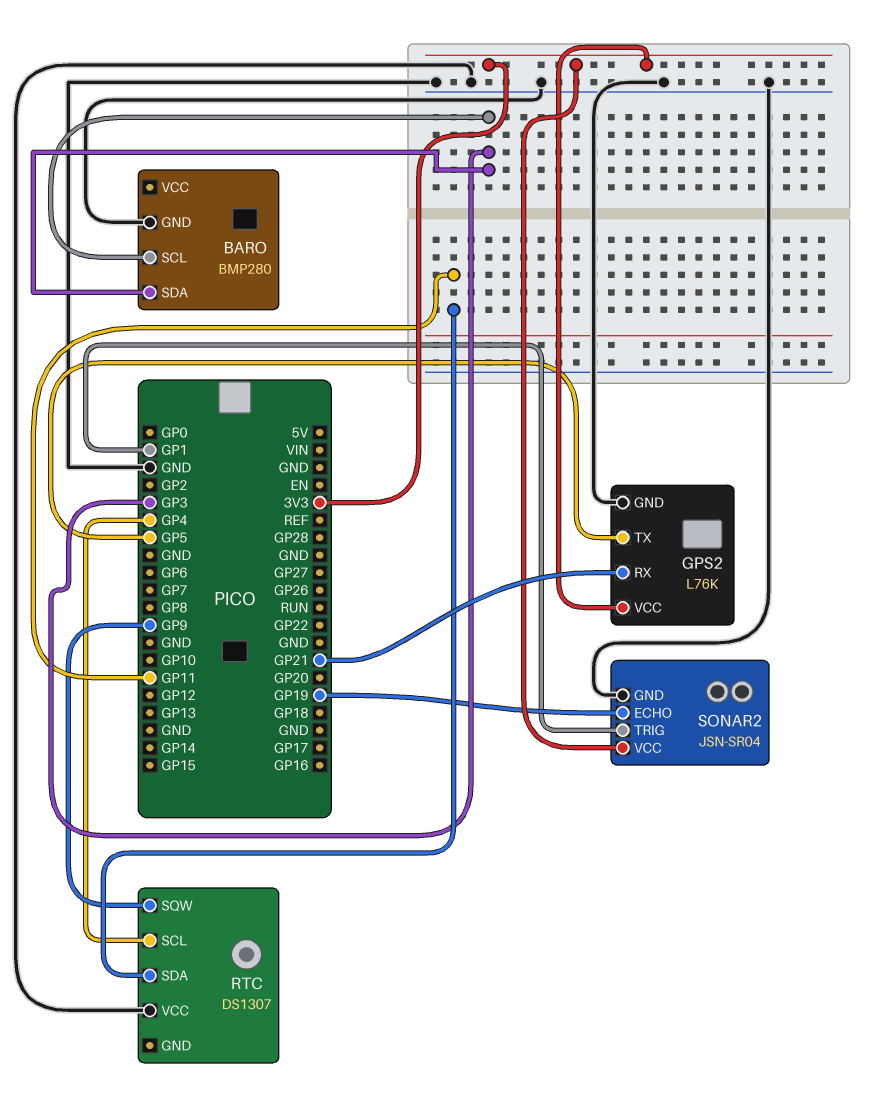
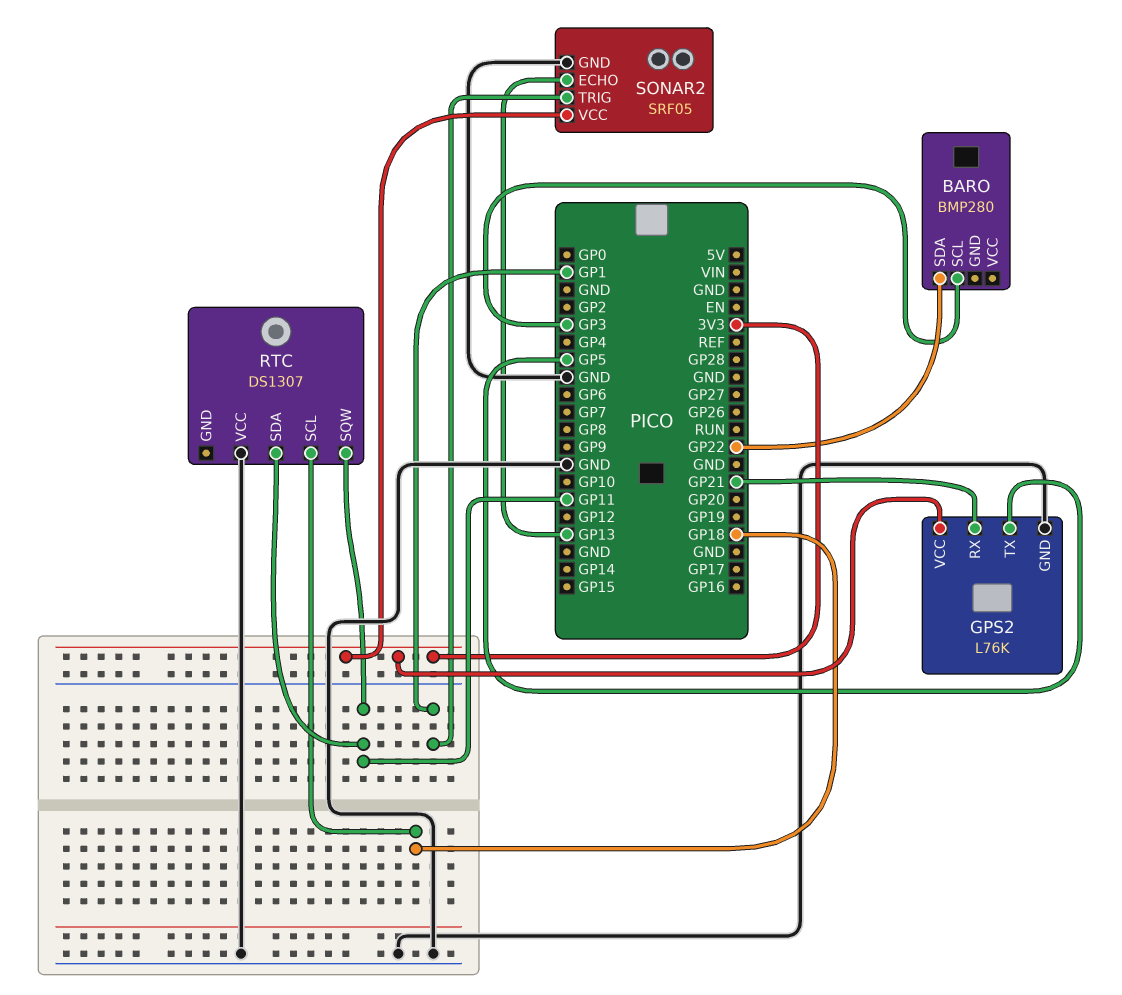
BARO pin GND: GND -> none
BARO pin SDA: GP3 -> GP22
RTC pin SCL: GP4 -> GP18
RTC pin SQW: GP9 -> GP11
SONAR2: JSN-SR04 -> SRF05
SONAR2 pin ECHO: GP19 -> GP13

